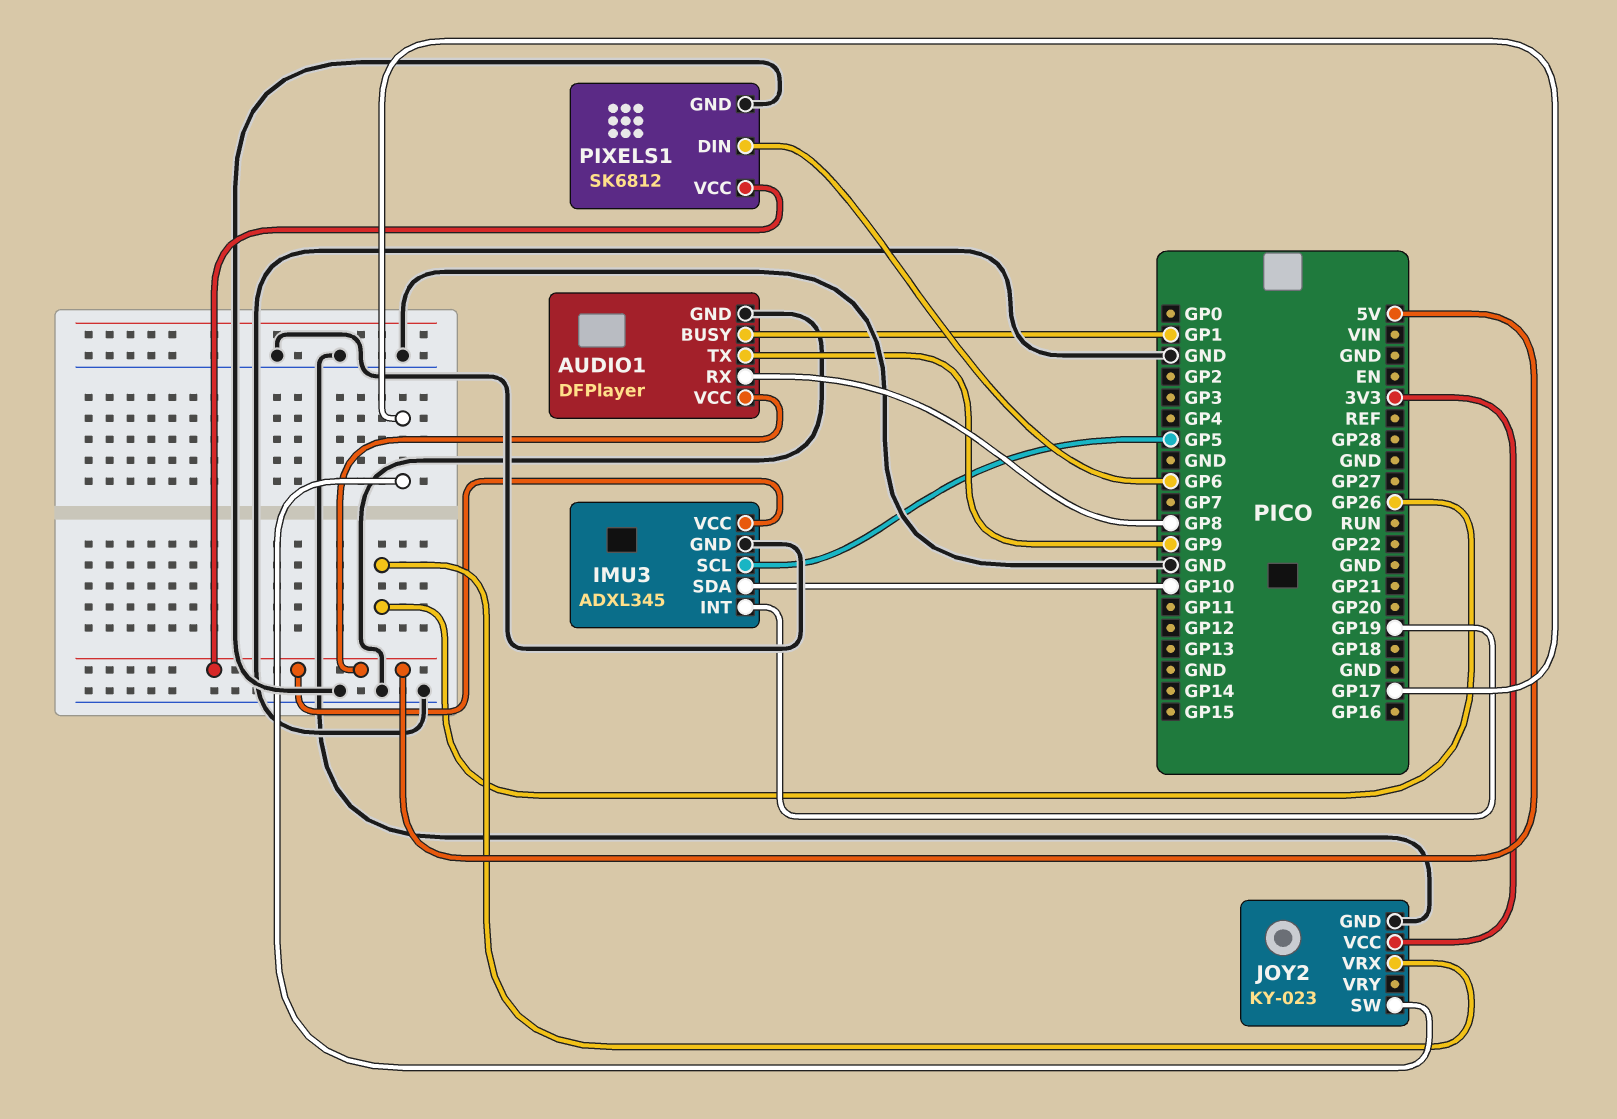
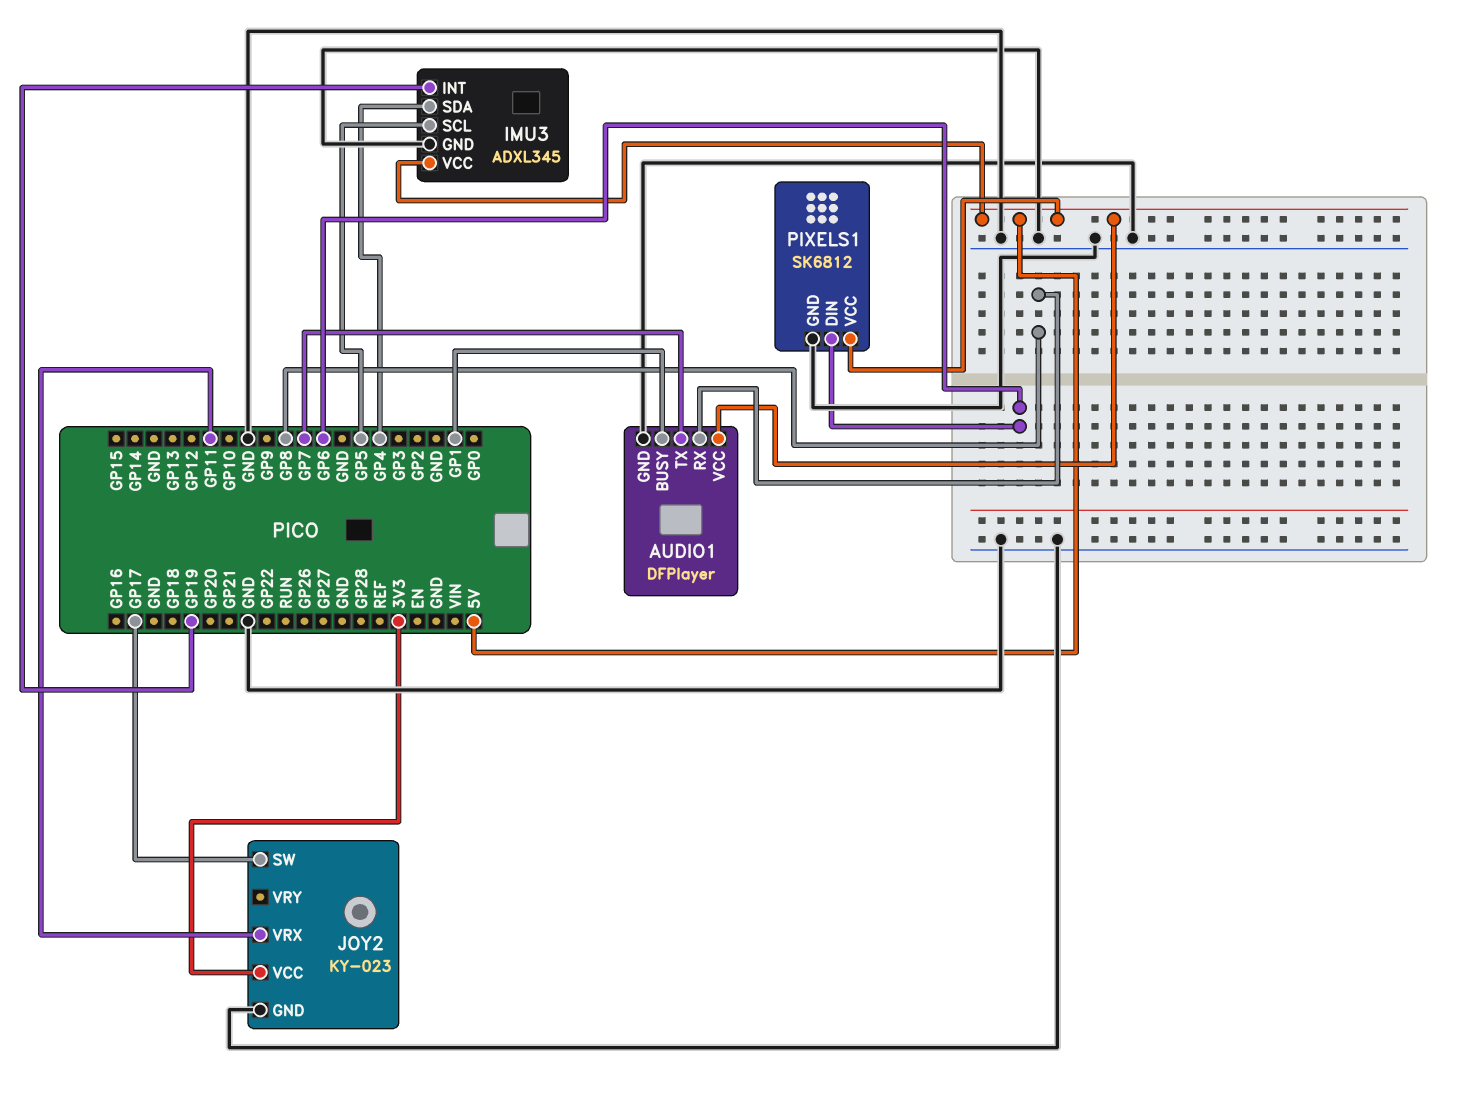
AUDIO1 pin TX: GP9 -> GP7
IMU3 pin SDA: GP10 -> GP4
JOY2 pin VRX: GP26 -> GP11

